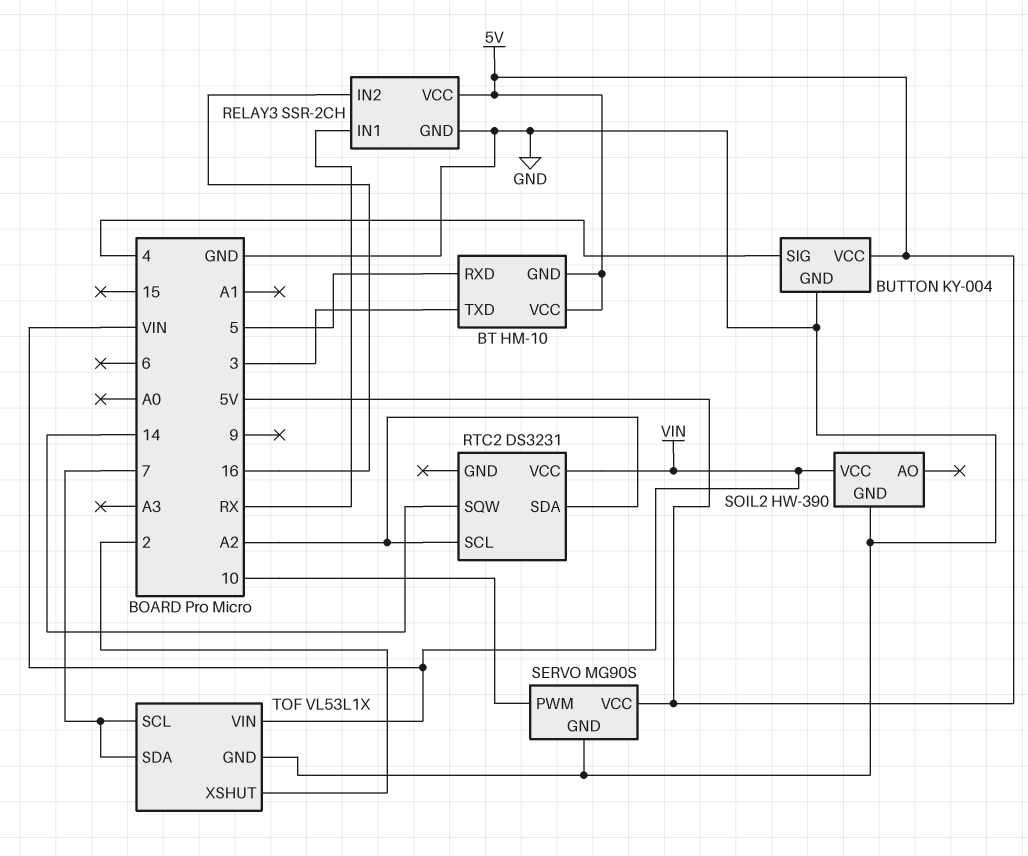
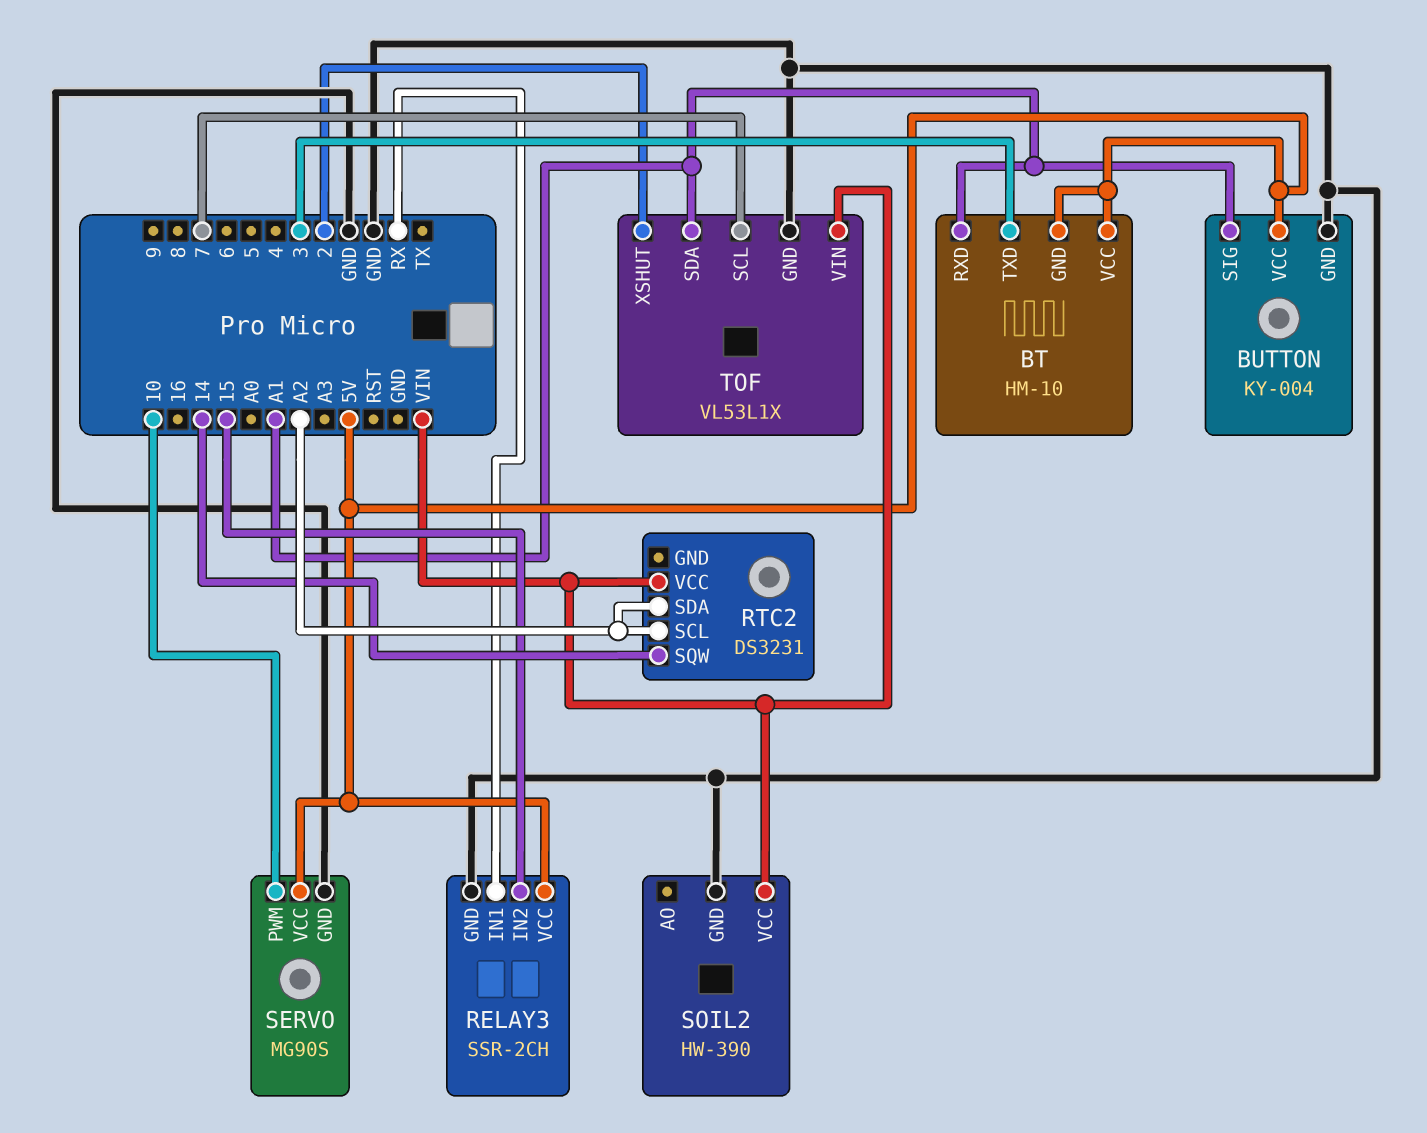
BT pin RXD: 5 -> A1
BUTTON pin SIG: 4 -> A1
RELAY3 pin IN2: 16 -> 15
TOF pin SDA: 7 -> A1

